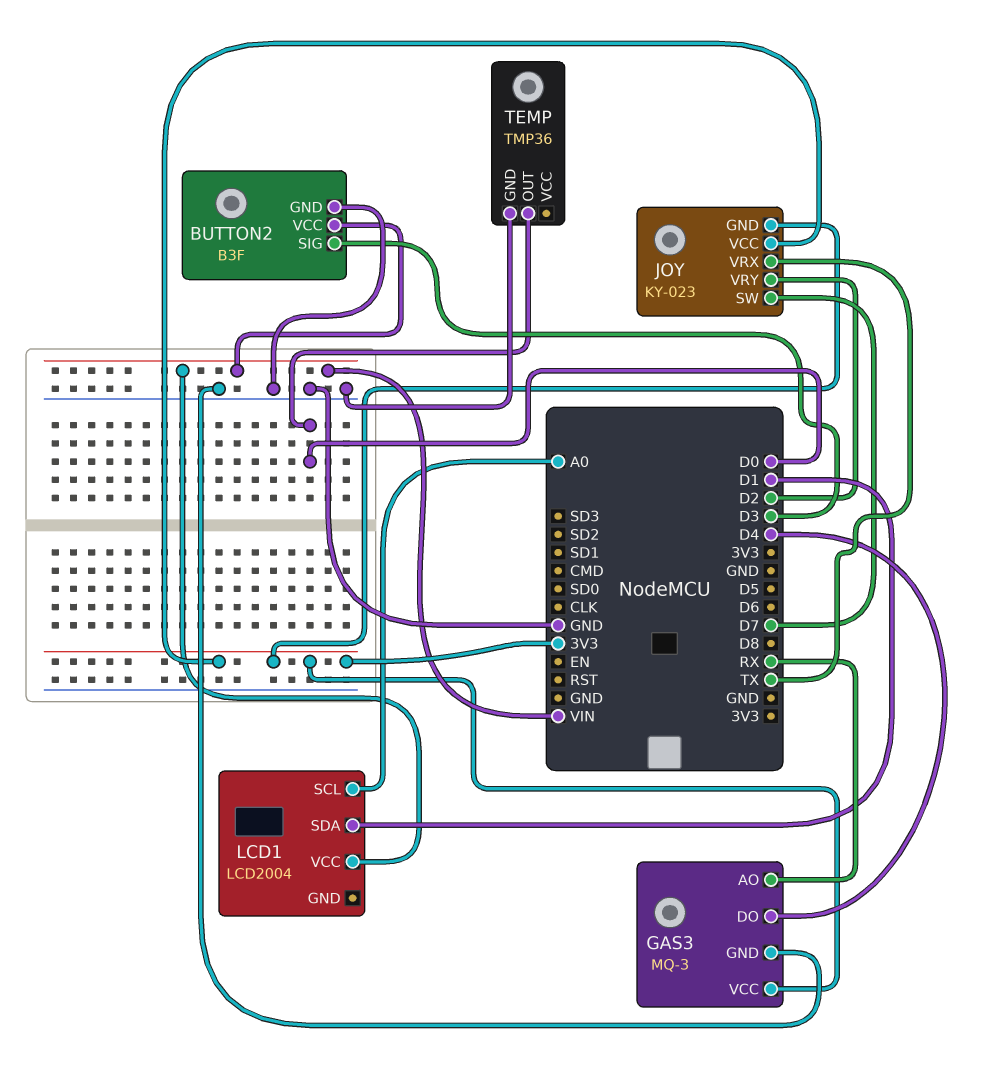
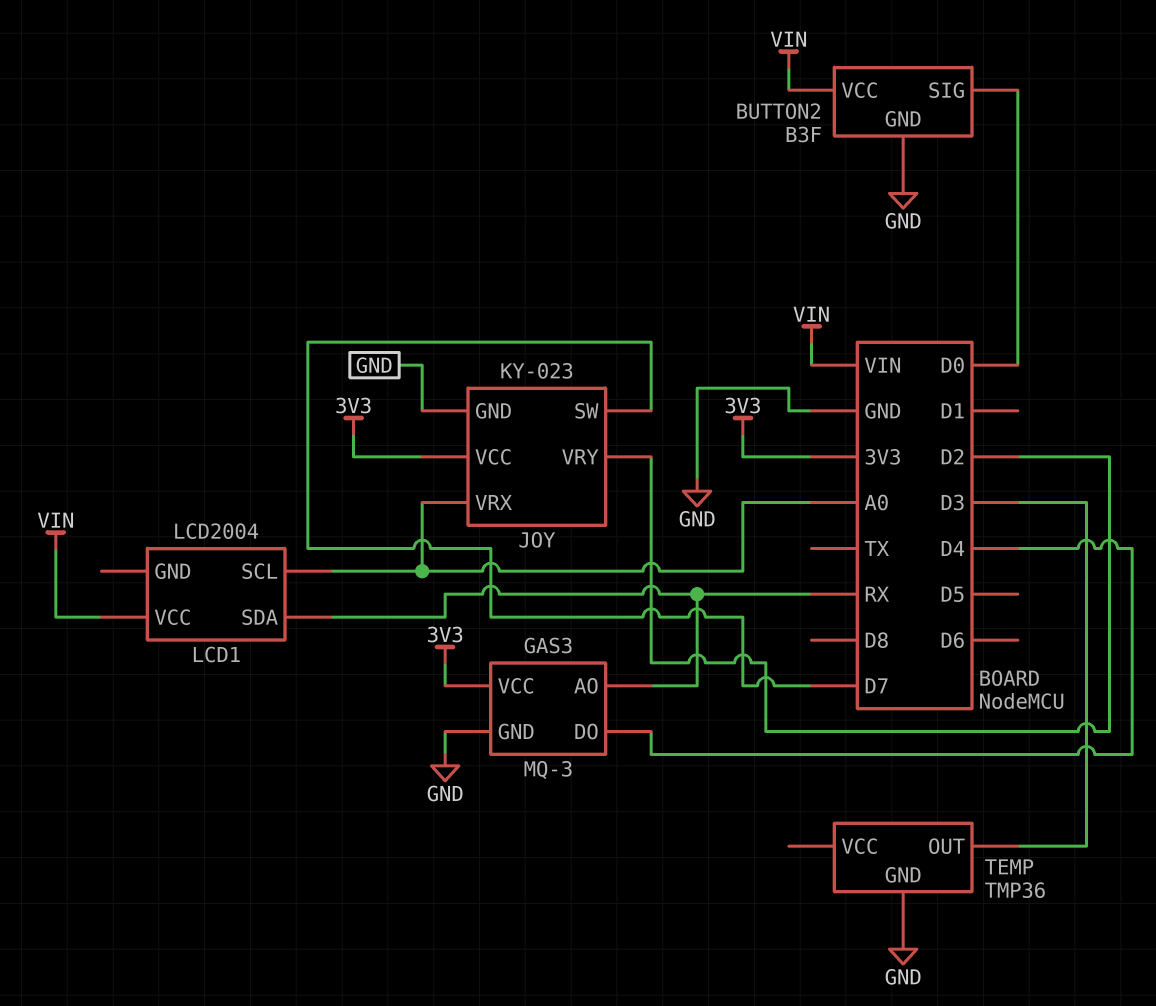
BUTTON2 pin SIG: D3 -> D0
JOY pin GND: 3V3 -> GND
JOY pin VRX: TX -> A0
LCD1 pin SDA: D1 -> RX
TEMP pin OUT: D0 -> D3

